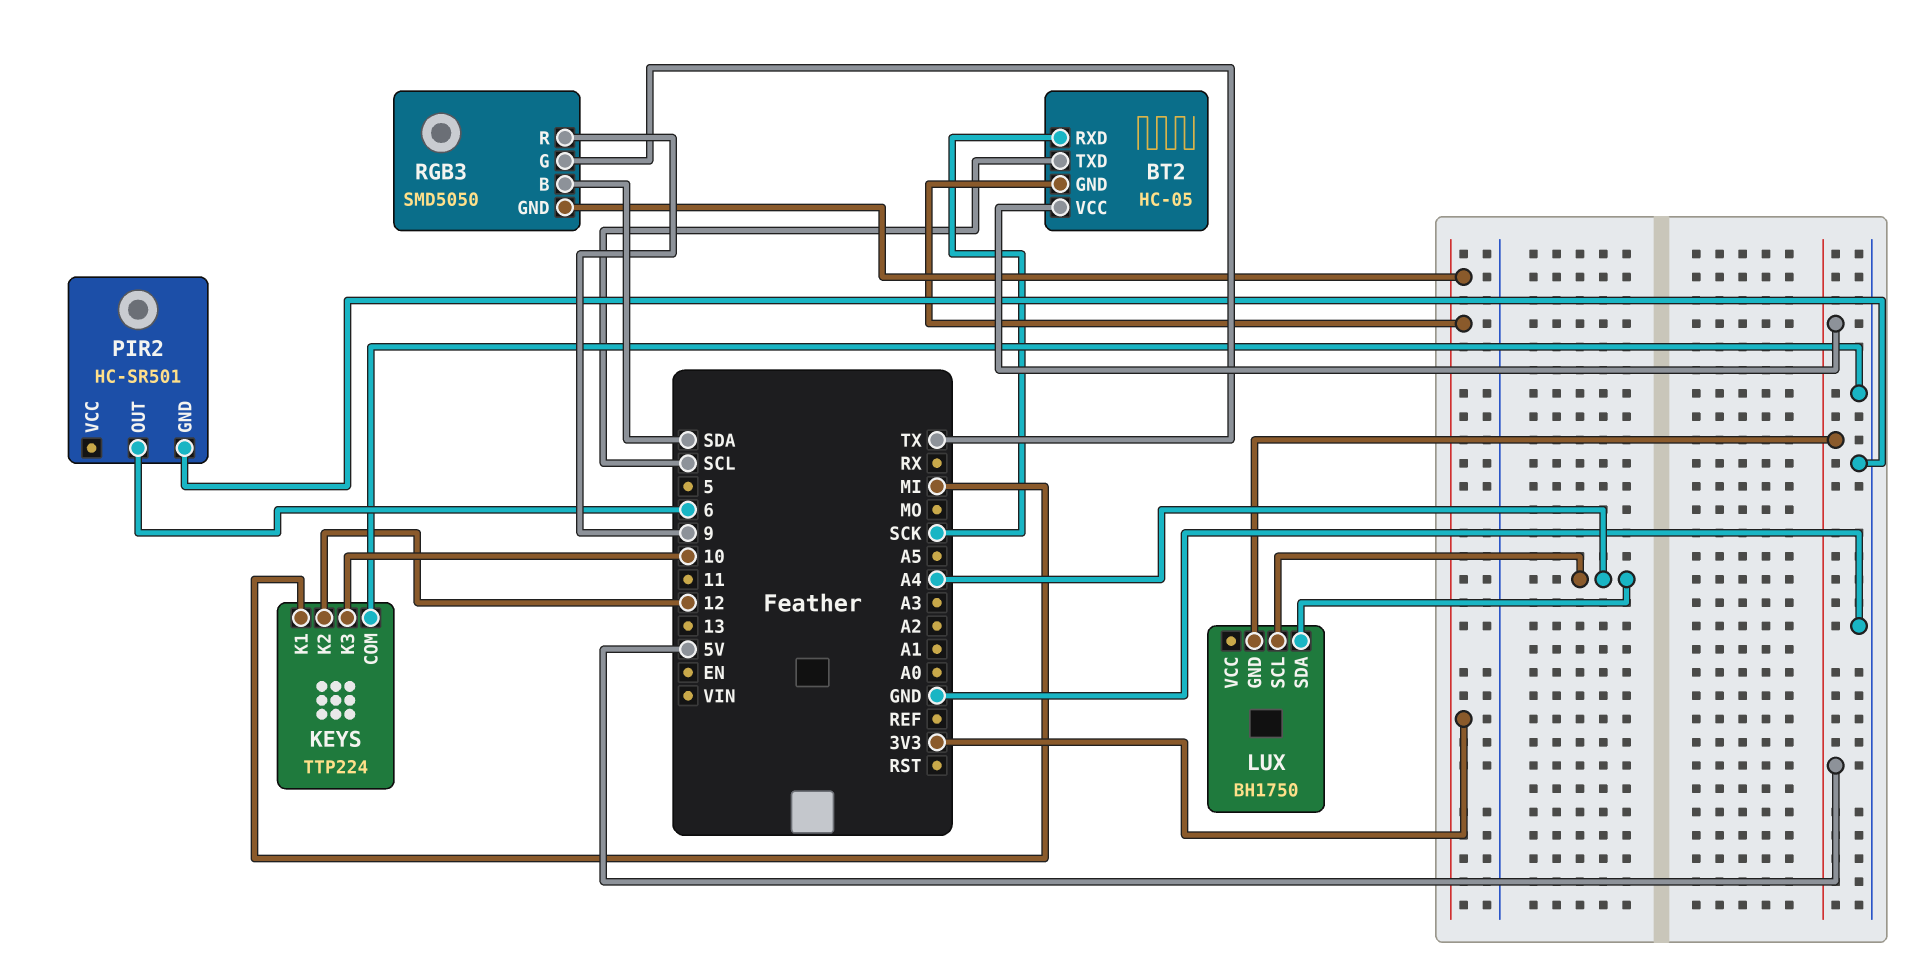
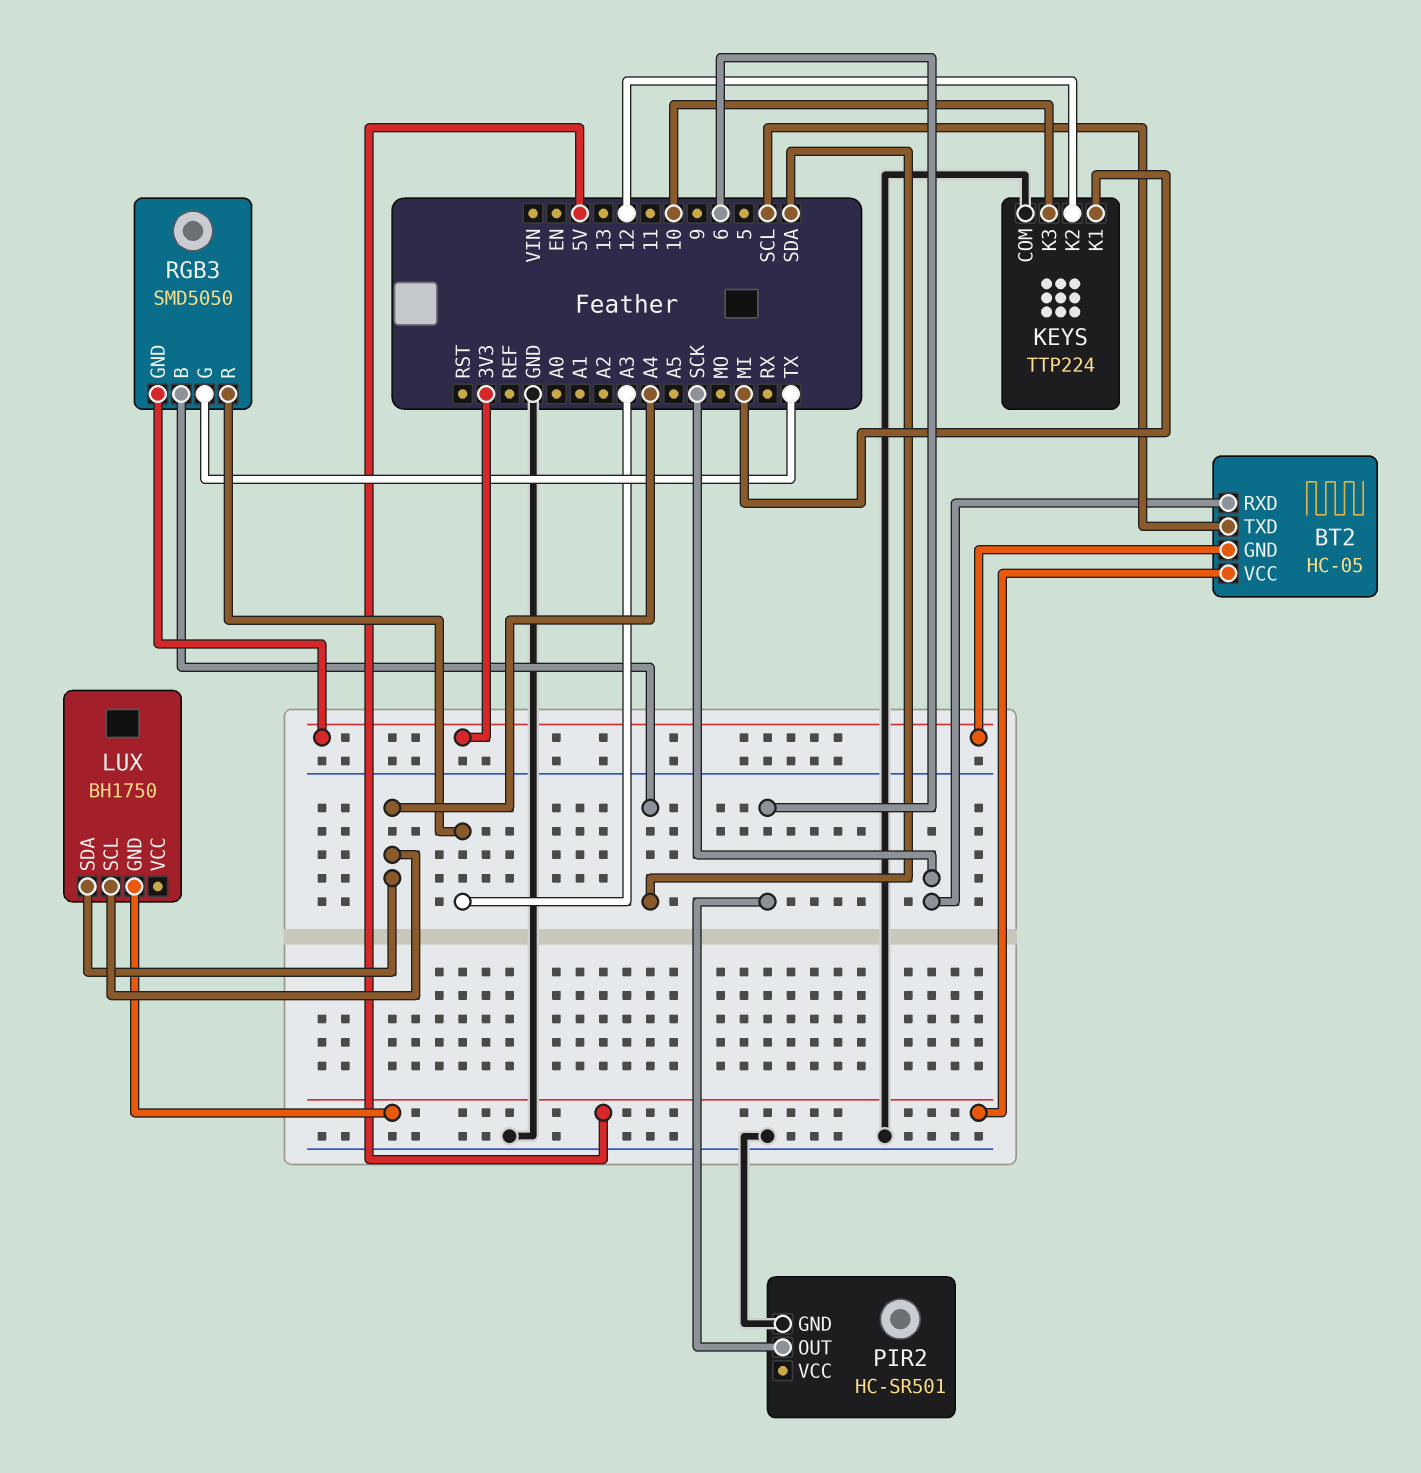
RGB3 pin R: 9 -> A3

